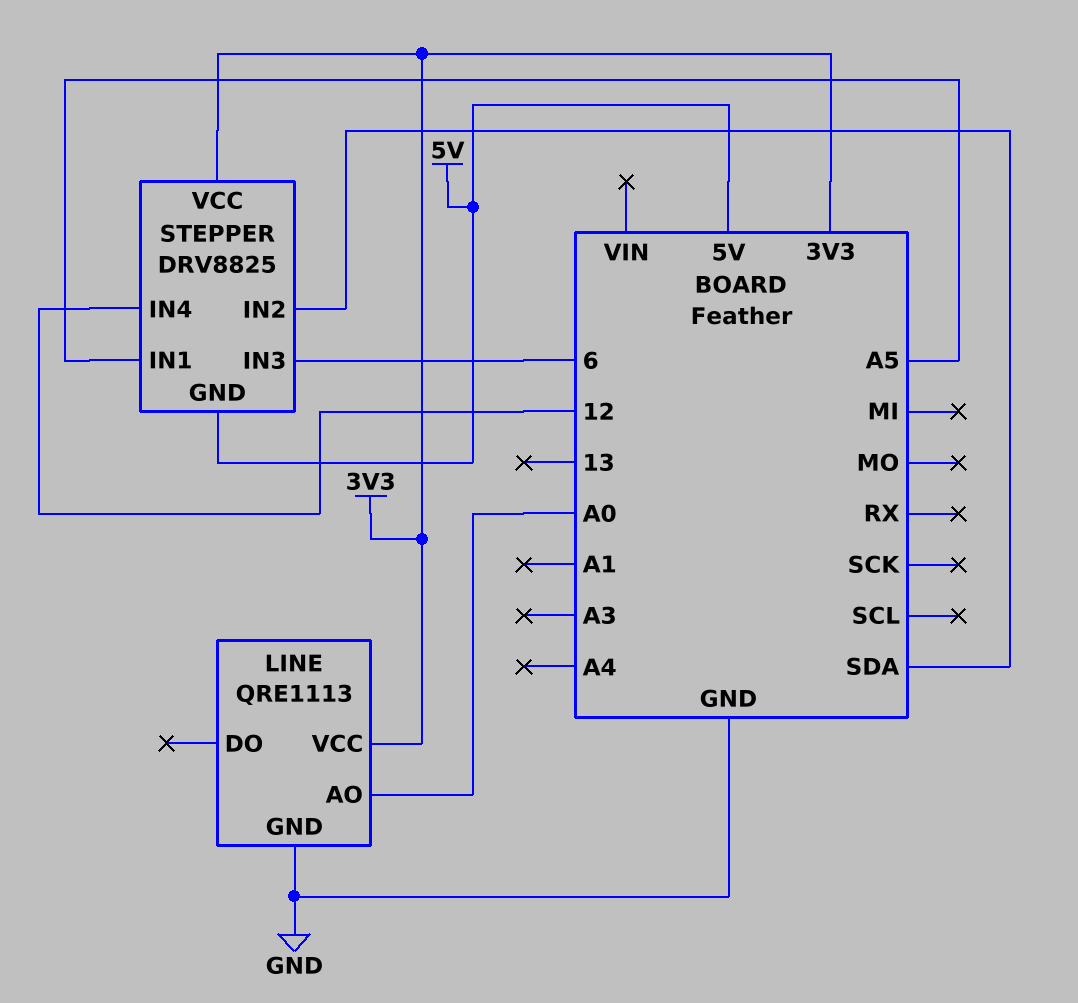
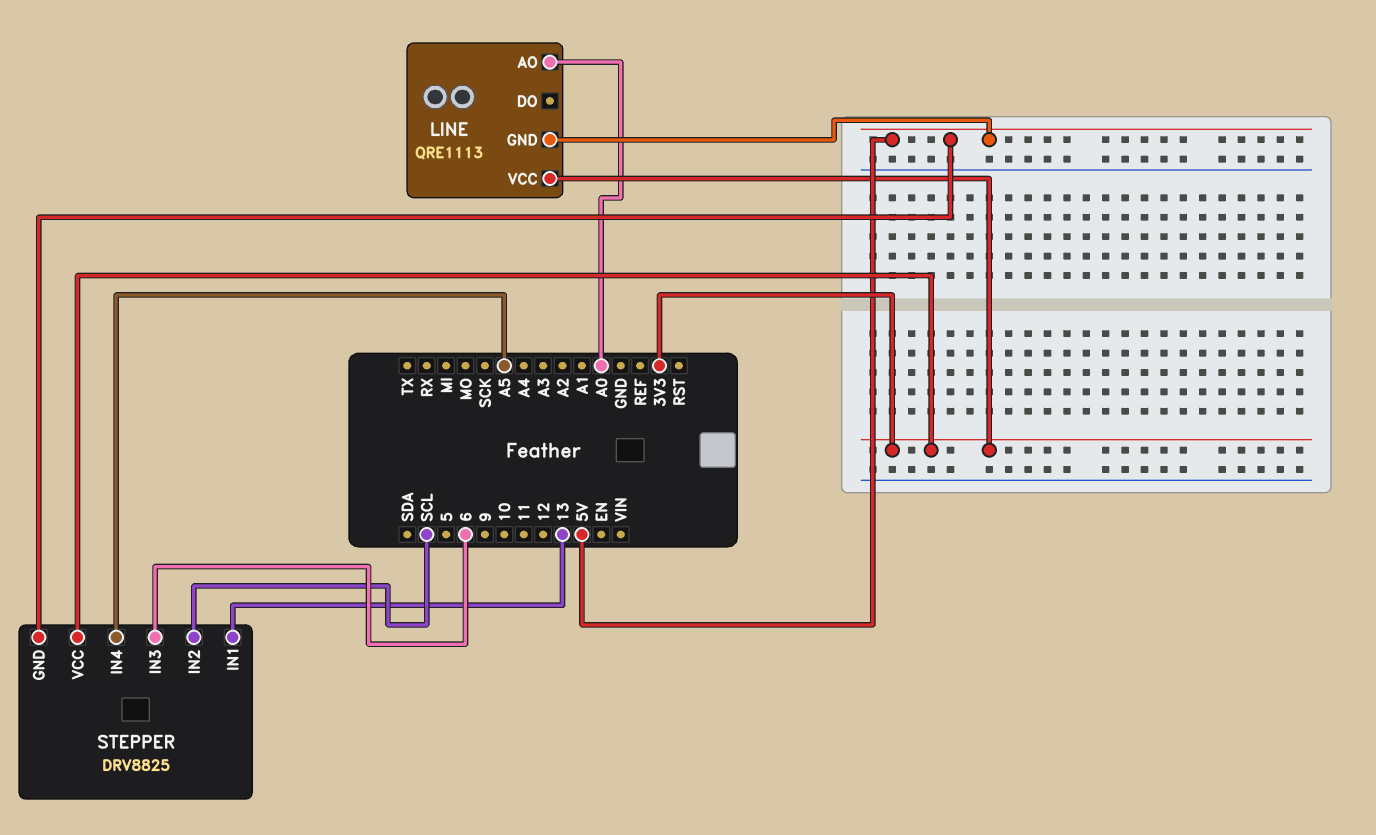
LINE pin GND: GND -> 5V
STEPPER pin IN1: A5 -> 13
STEPPER pin IN2: SDA -> SCL
STEPPER pin IN4: 12 -> A5

